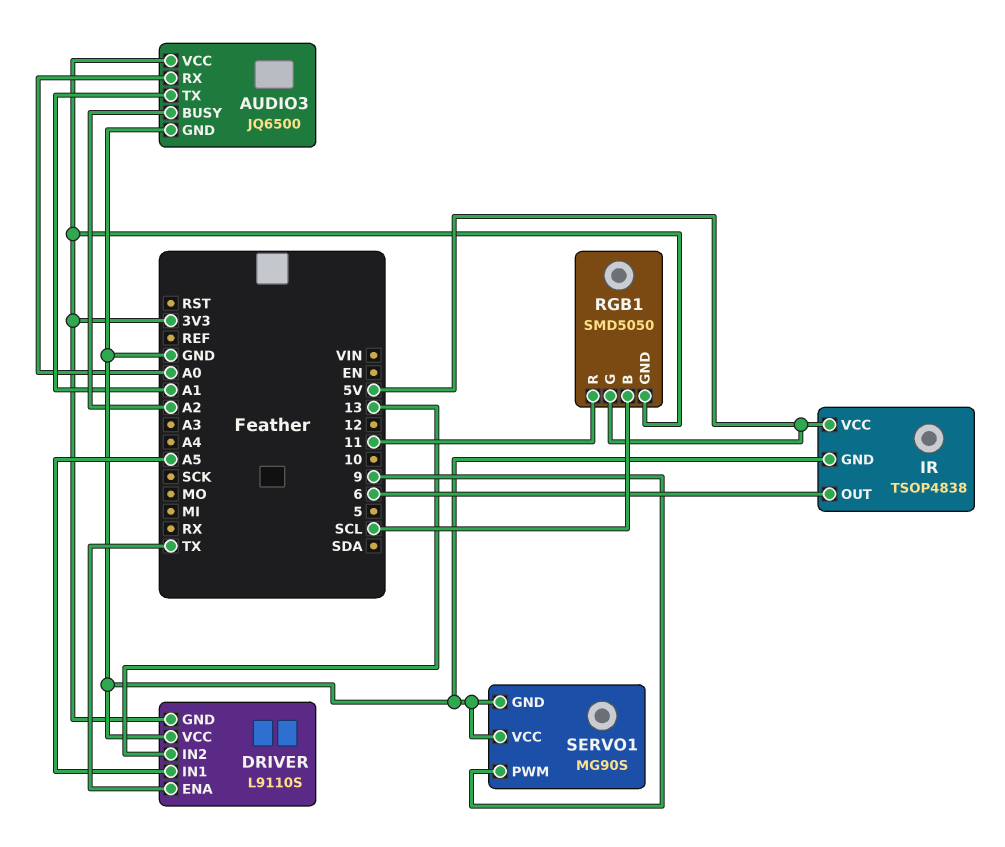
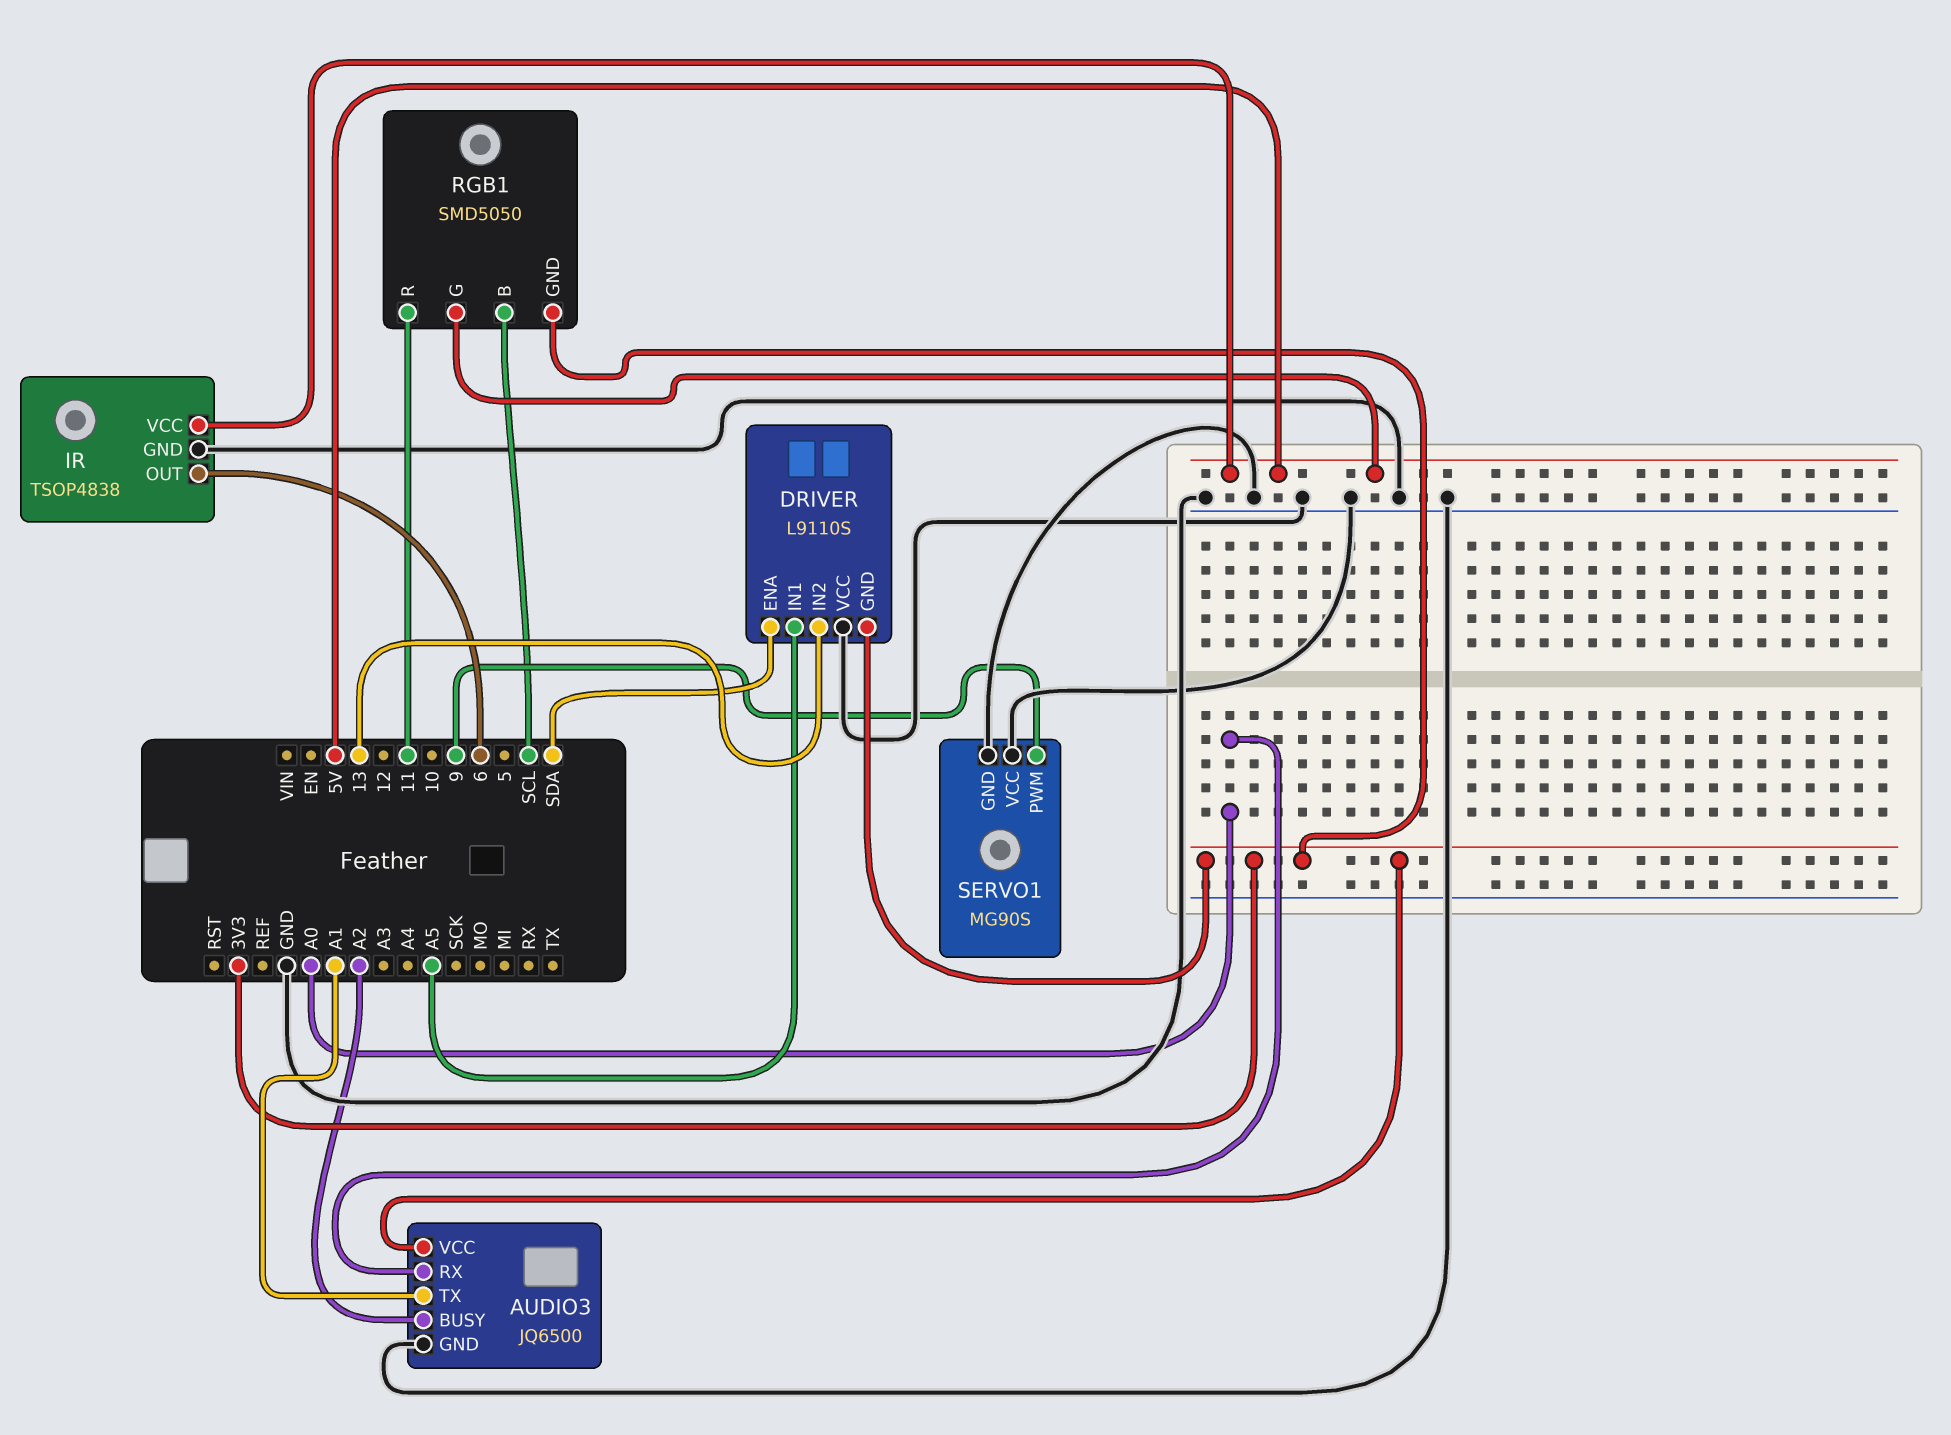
DRIVER pin ENA: TX -> SDA

